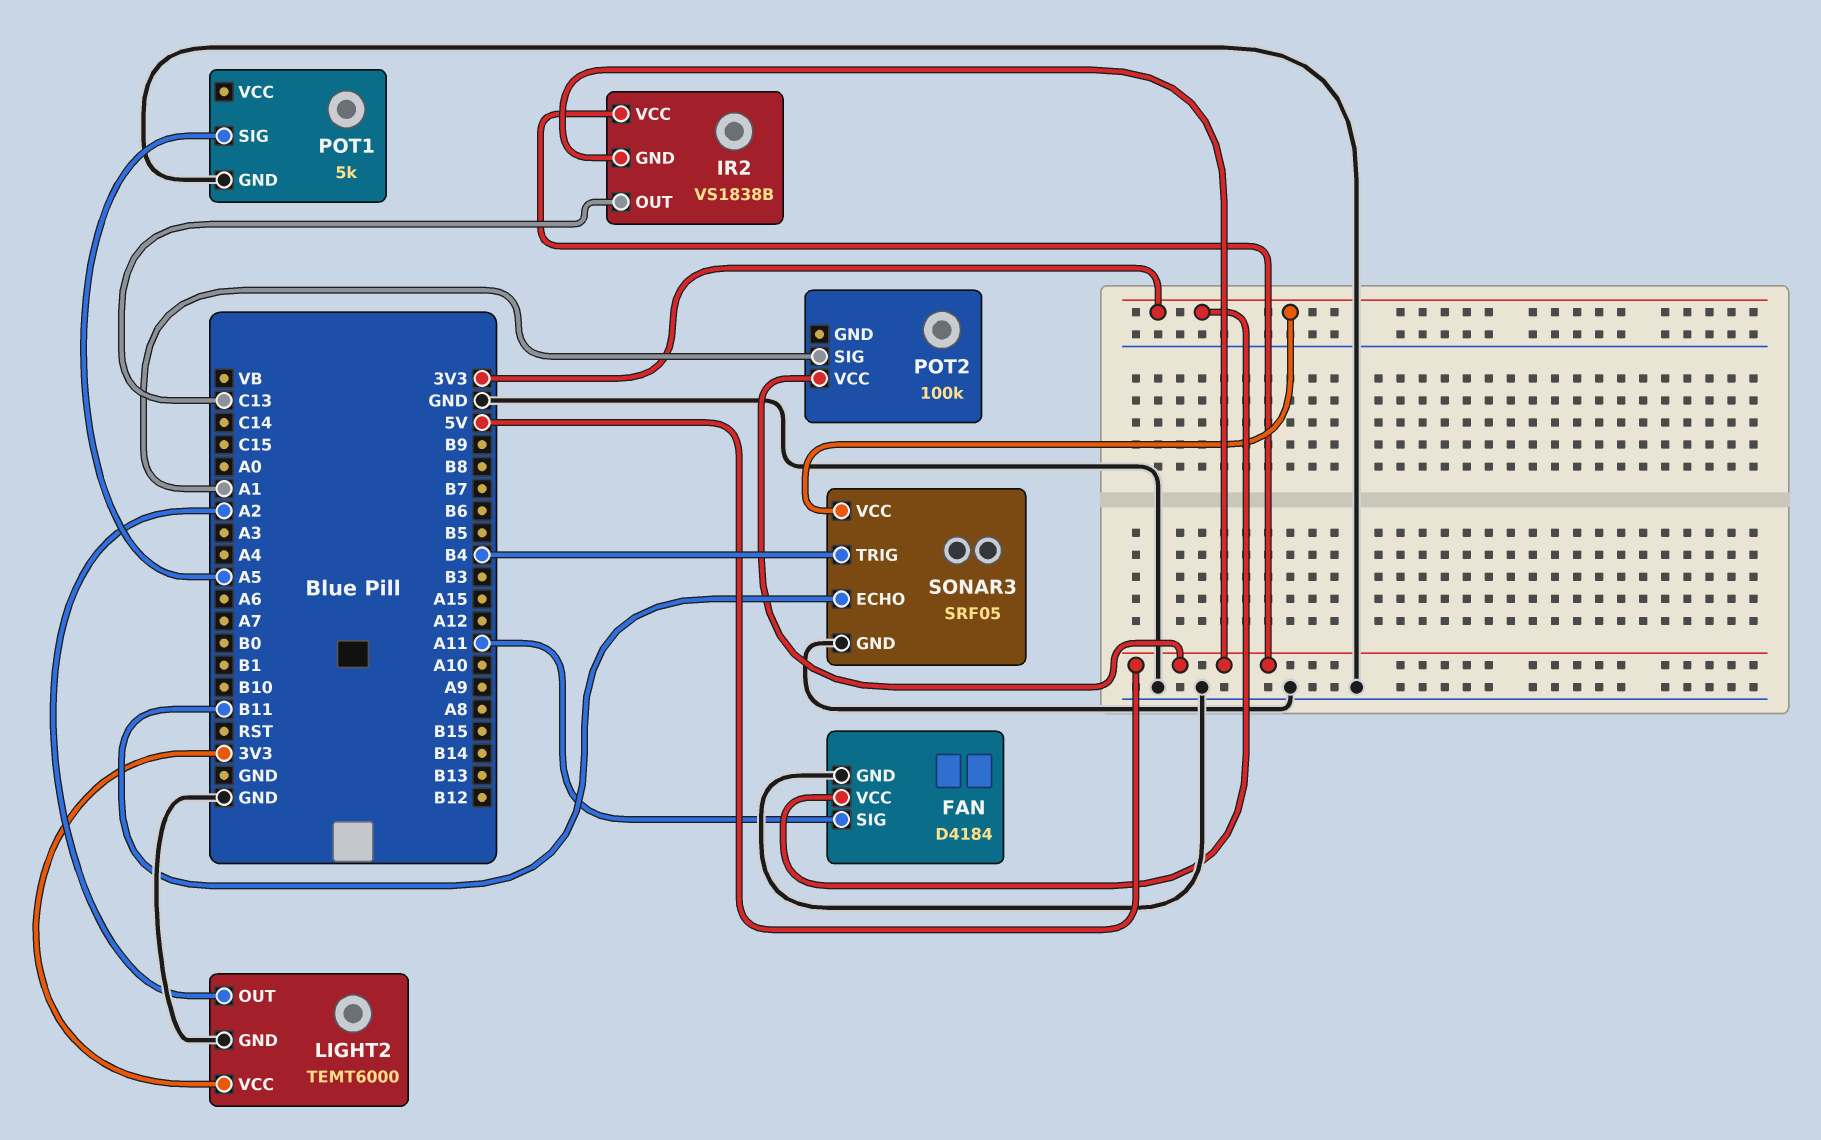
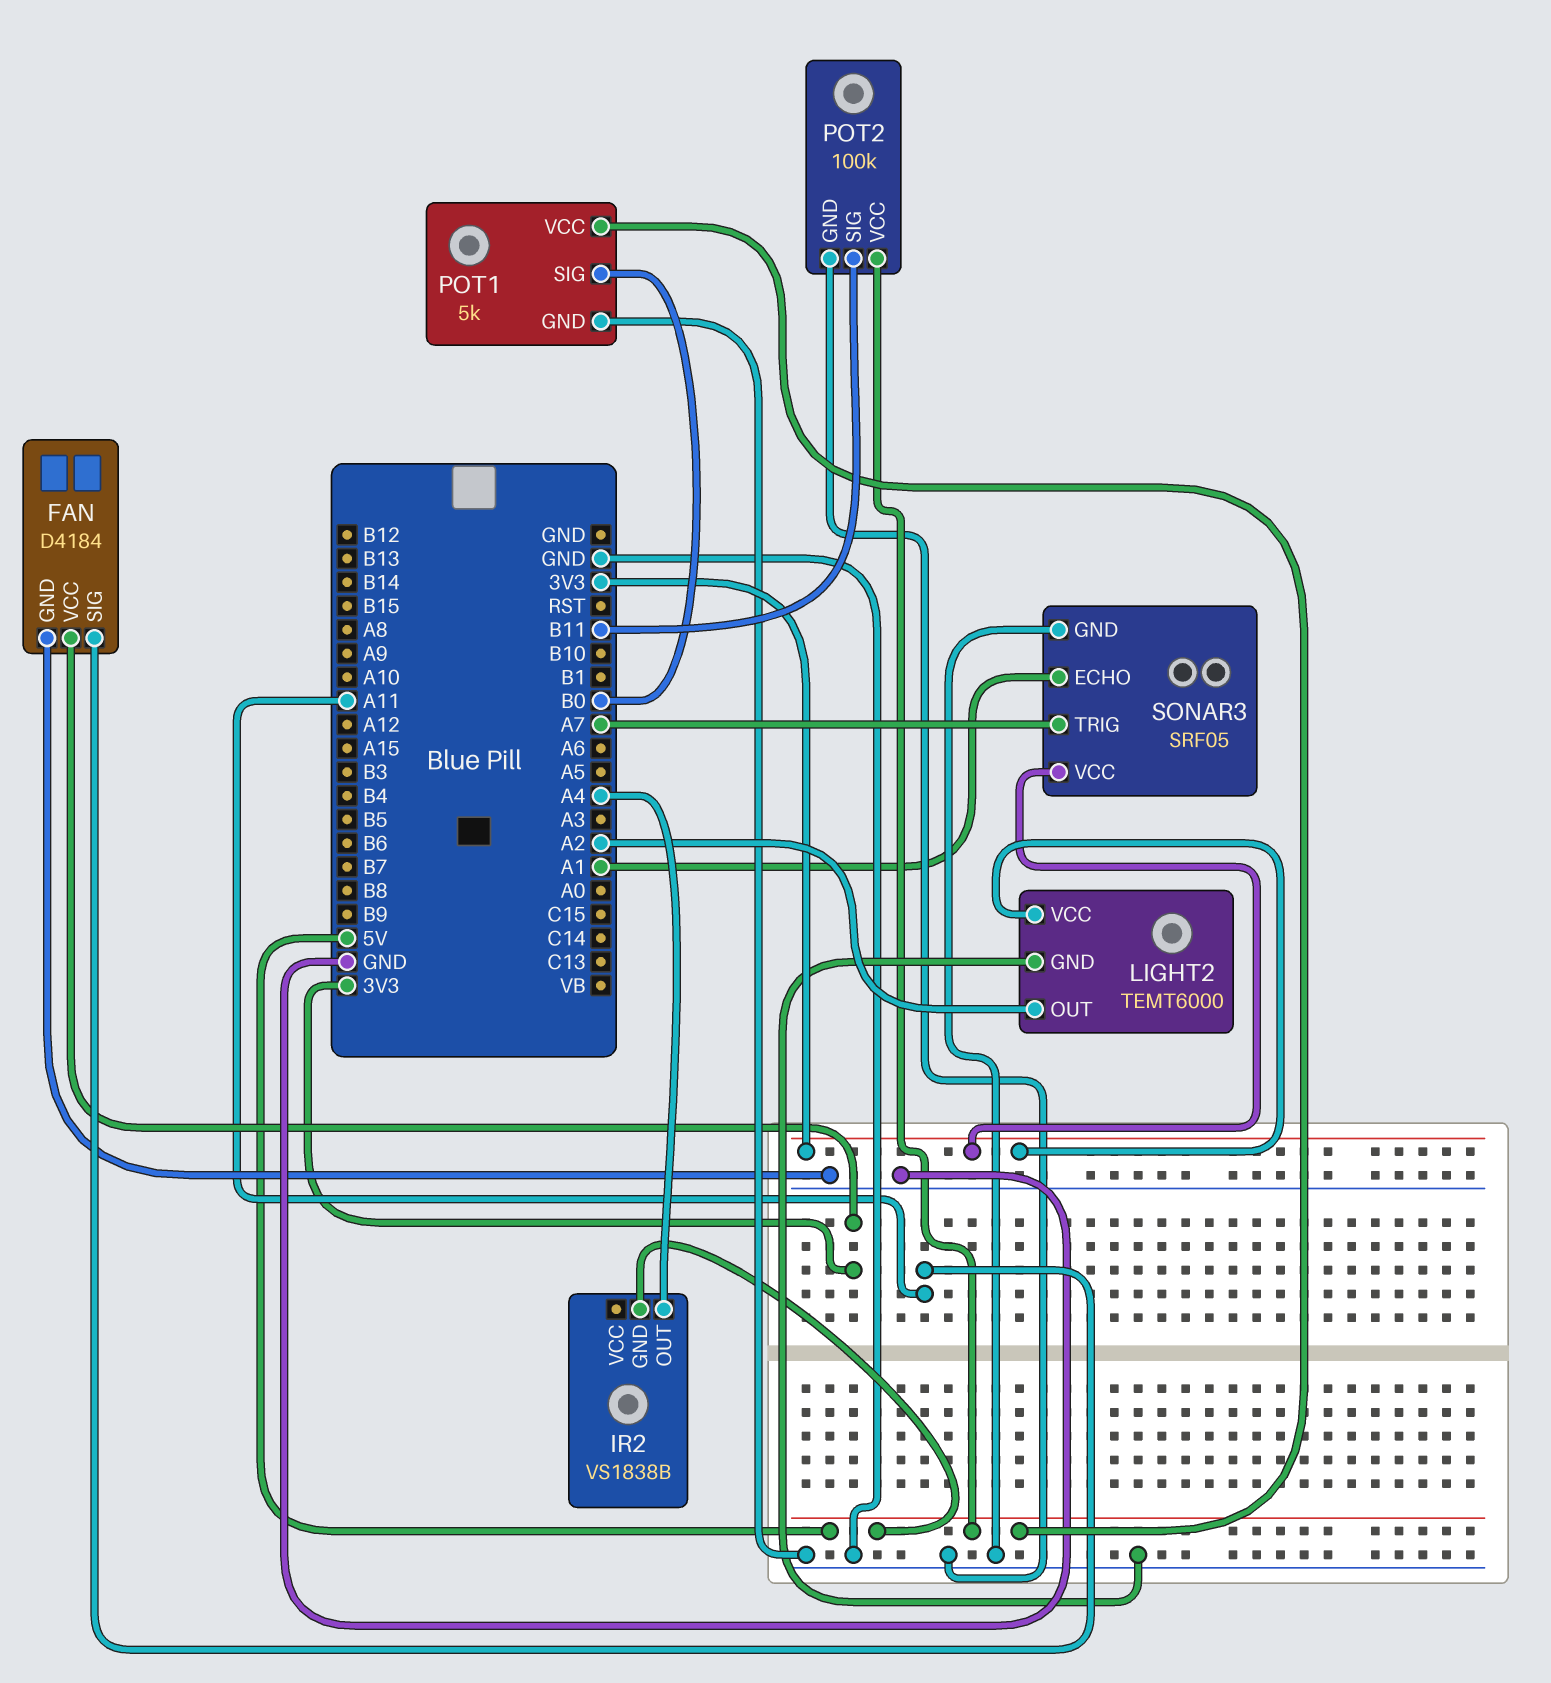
IR2 pin OUT: C13 -> A4
IR2 pin VCC: 5V -> none
POT1 pin SIG: A5 -> B0
POT1 pin VCC: none -> 5V
POT2 pin GND: none -> GND
POT2 pin SIG: A1 -> B11
SONAR3 pin ECHO: B11 -> A1
SONAR3 pin TRIG: B4 -> A7

